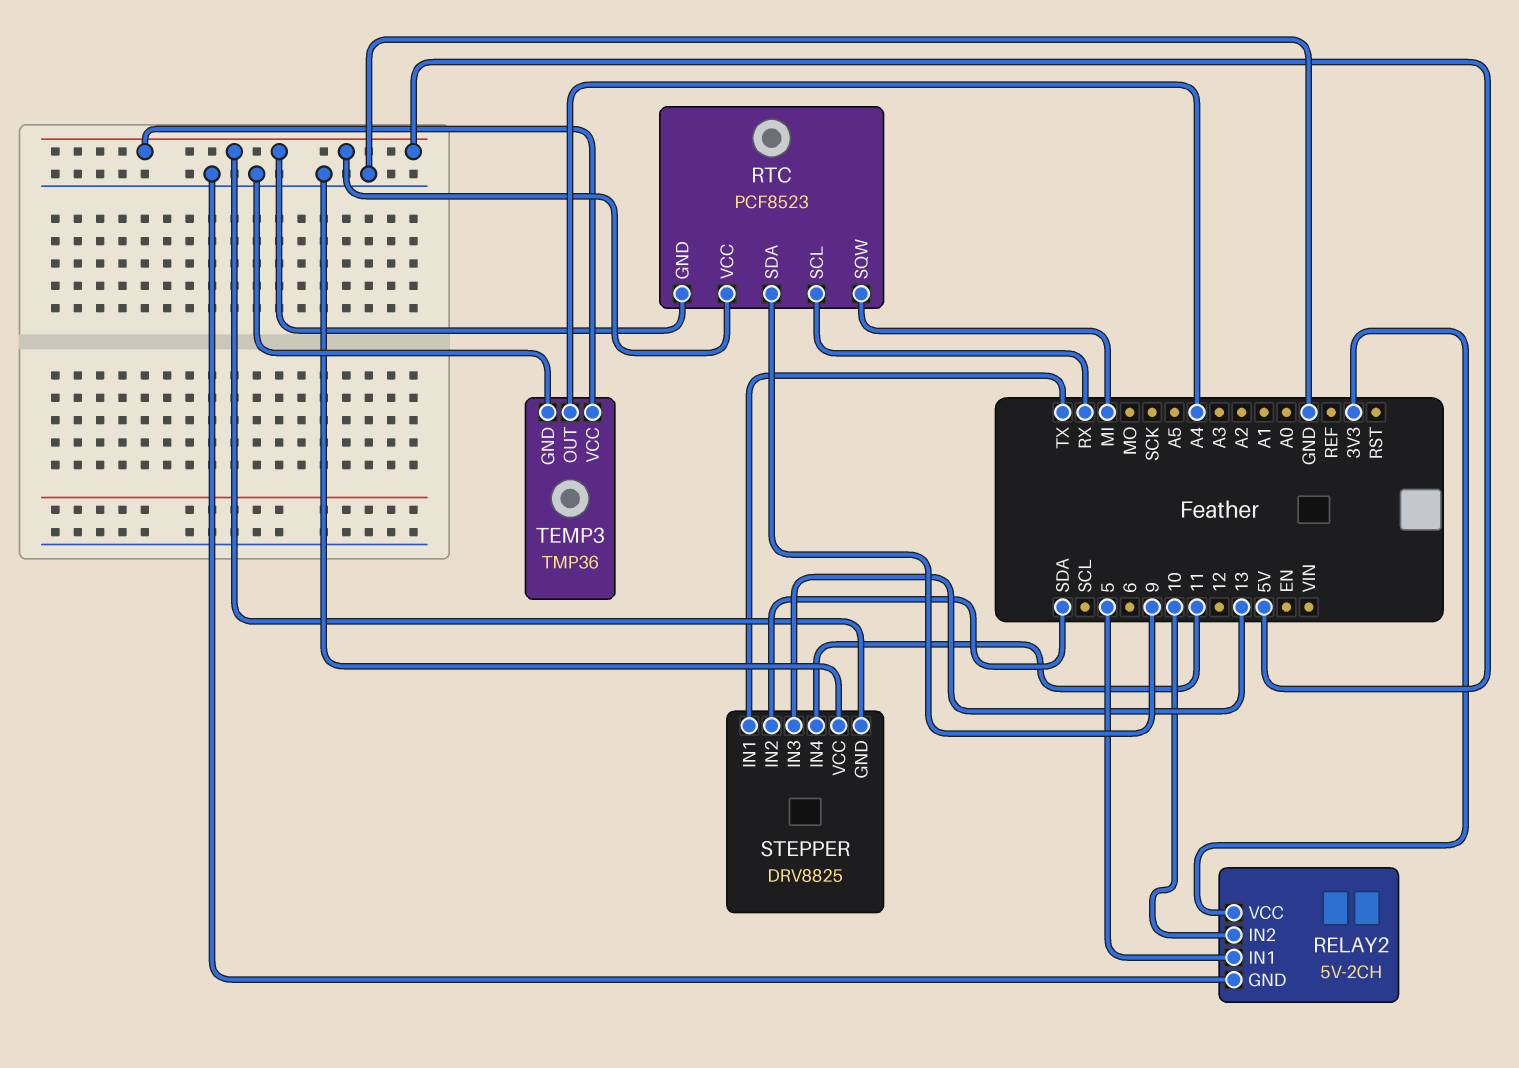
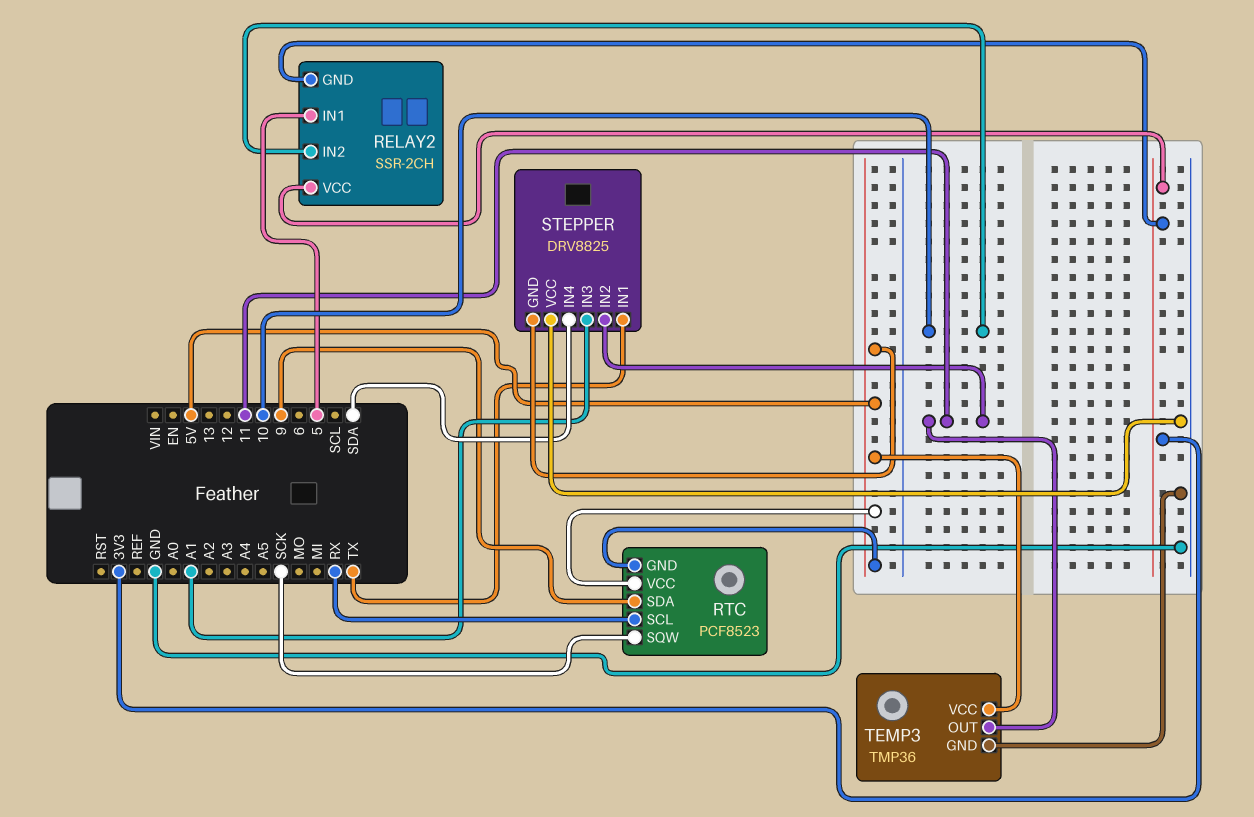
RELAY2: 5V-2CH -> SSR-2CH
RELAY2 pin GND: GND -> 3V3
RTC pin SQW: MI -> SCK
STEPPER pin IN2: SDA -> 11
STEPPER pin IN3: 13 -> A1
STEPPER pin IN4: 11 -> SDA
TEMP3 pin OUT: A4 -> 11

